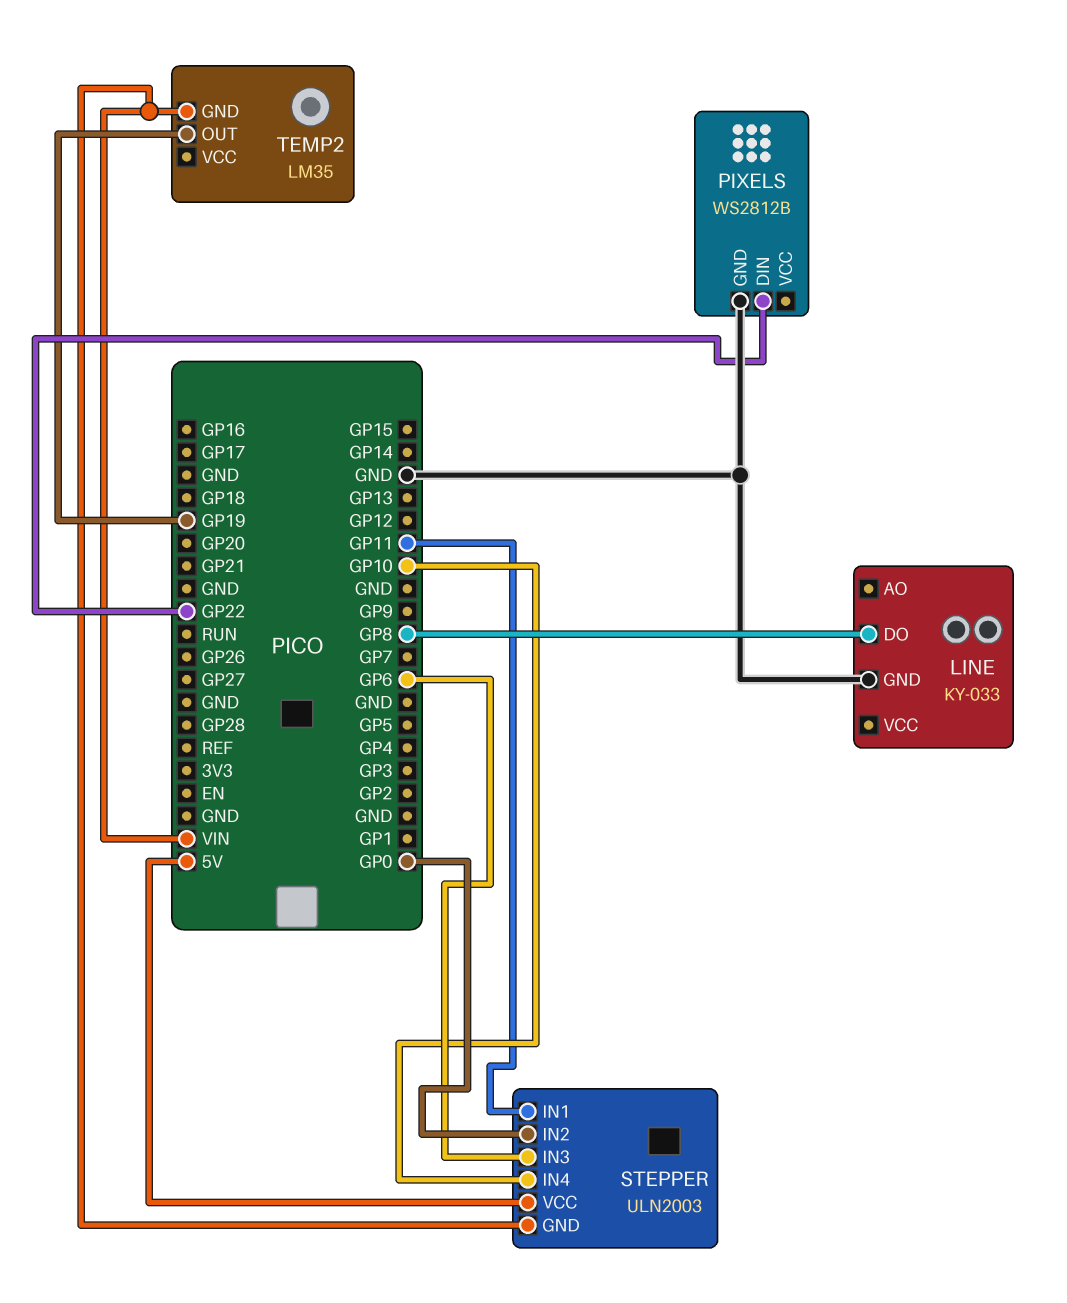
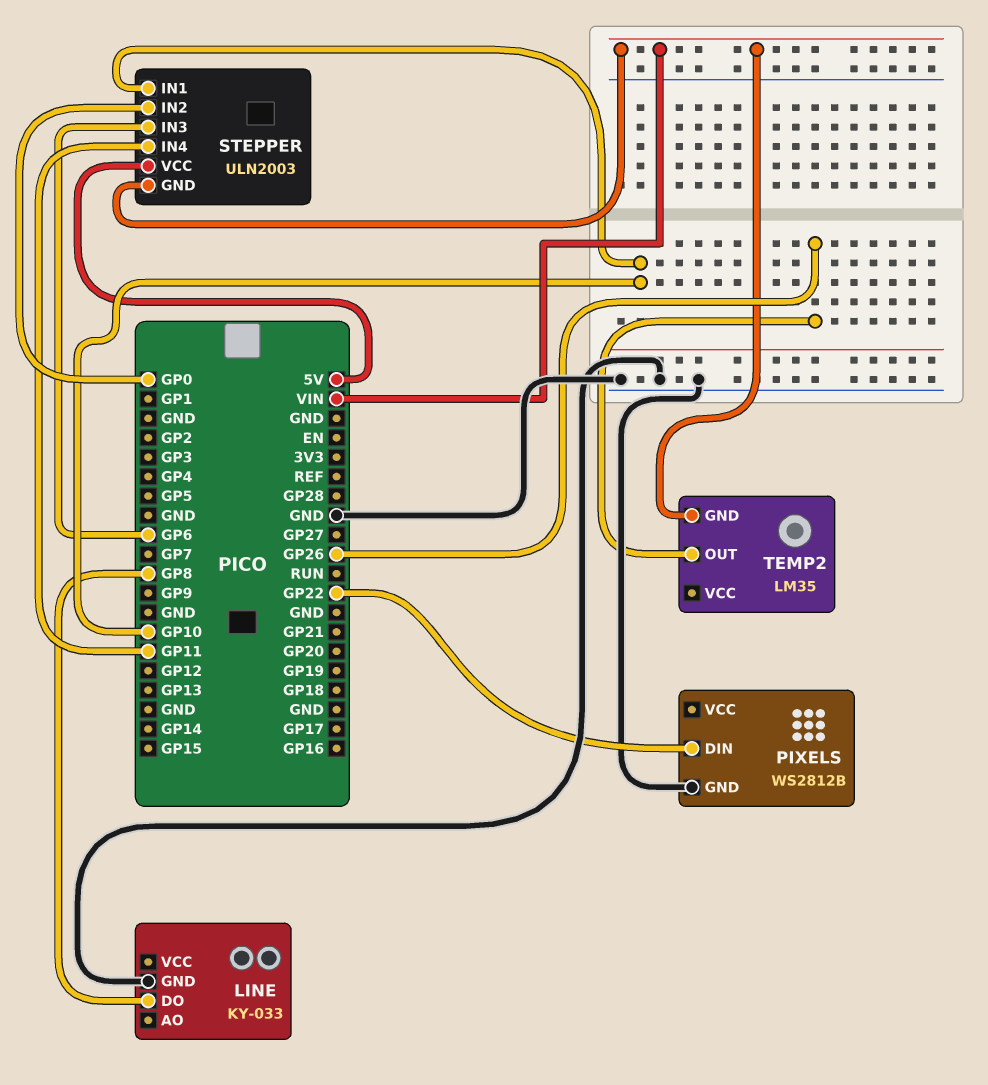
STEPPER pin IN1: GP11 -> GP10
STEPPER pin IN4: GP10 -> GP11
TEMP2 pin OUT: GP19 -> GP26

